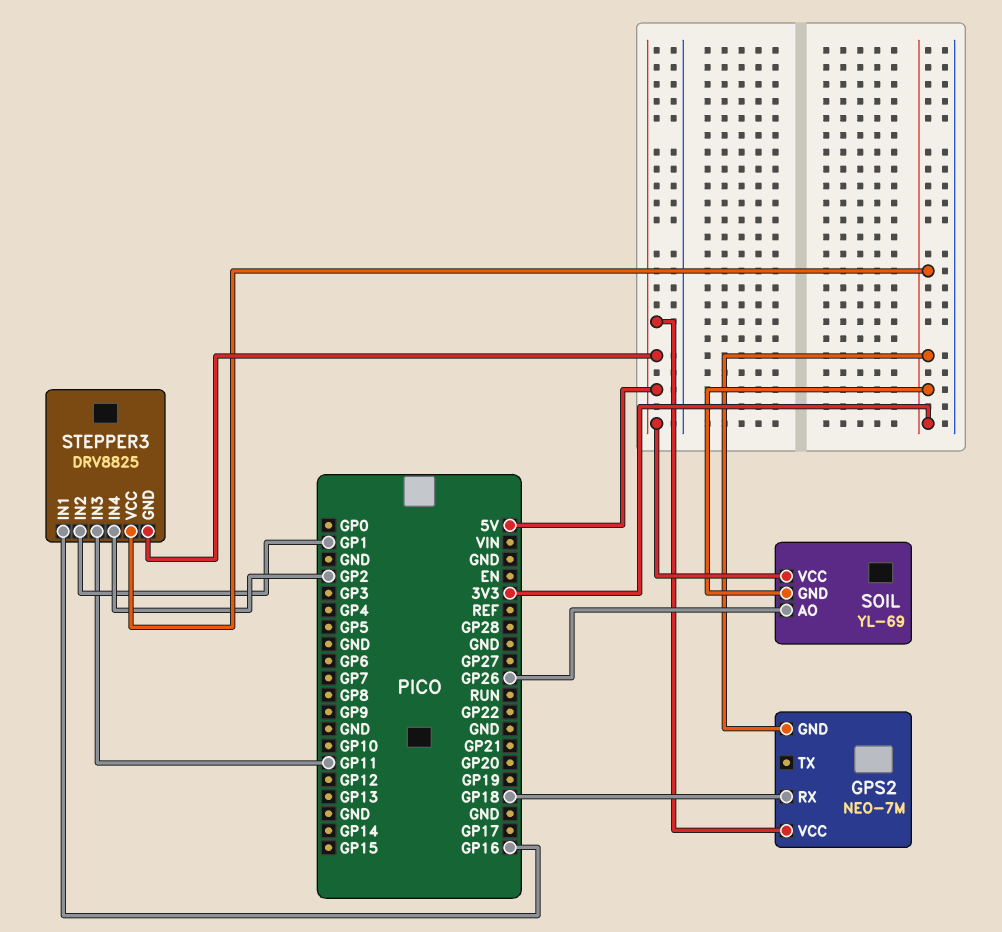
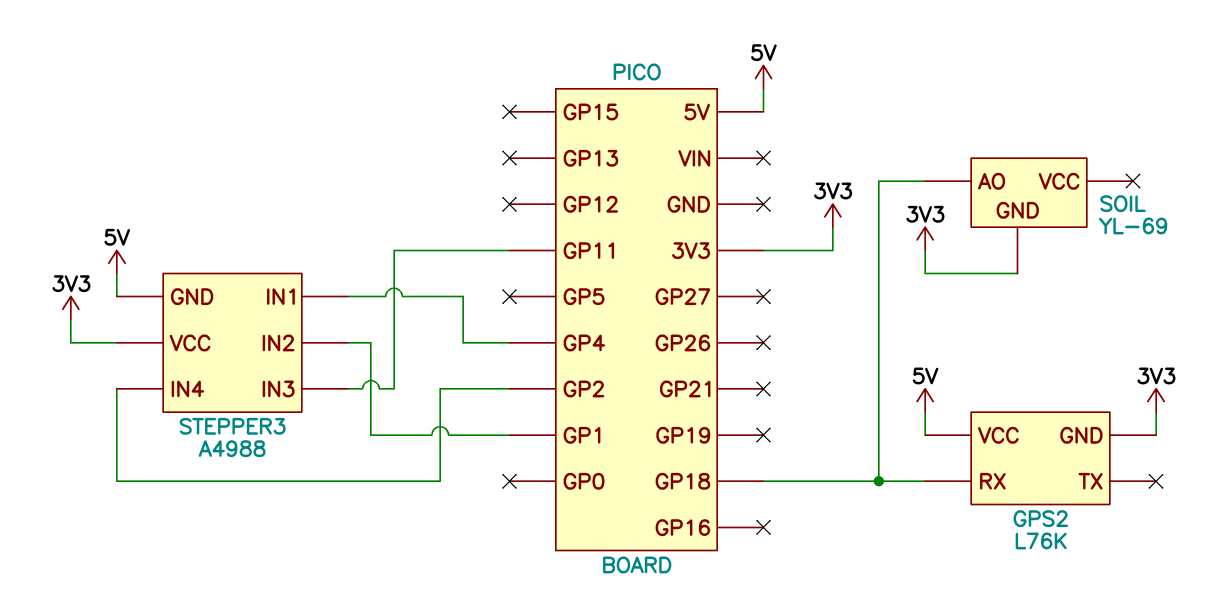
GPS2: NEO-7M -> L76K
SOIL pin AO: GP26 -> GP18
SOIL pin VCC: 5V -> none
STEPPER3: DRV8825 -> A4988
STEPPER3 pin IN1: GP16 -> GP4

